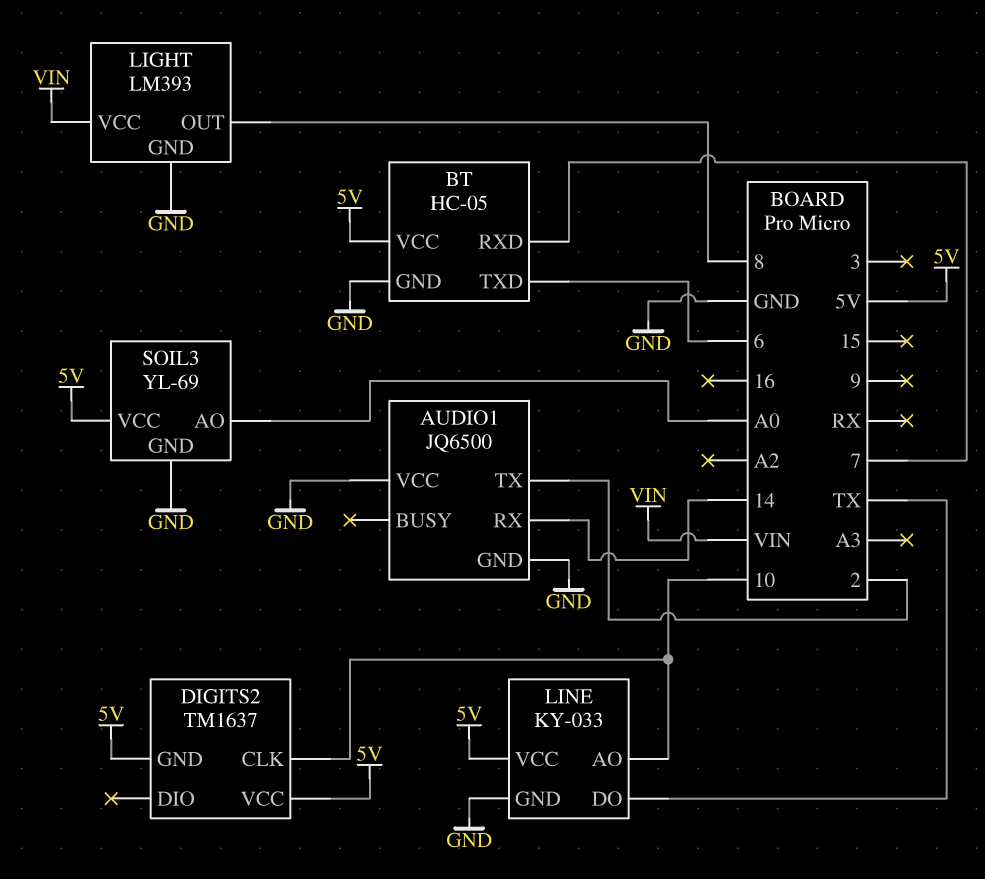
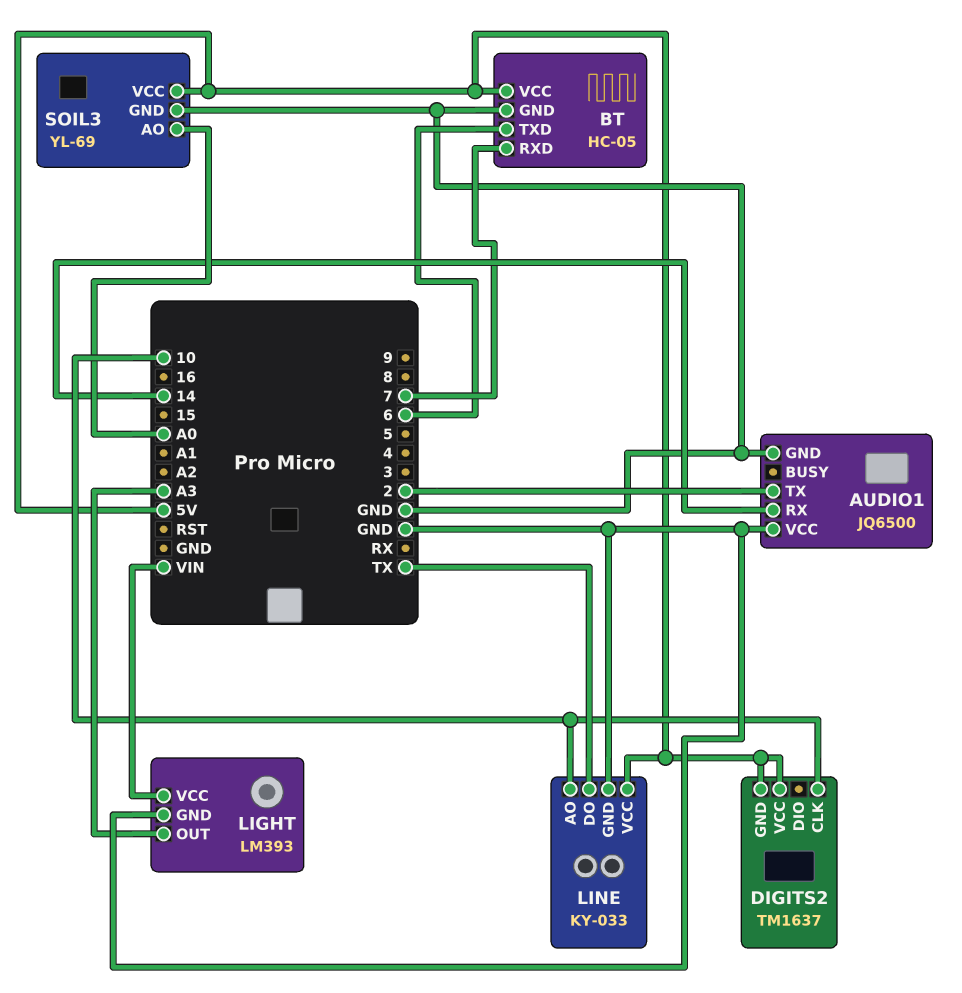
LIGHT pin OUT: 8 -> A3

